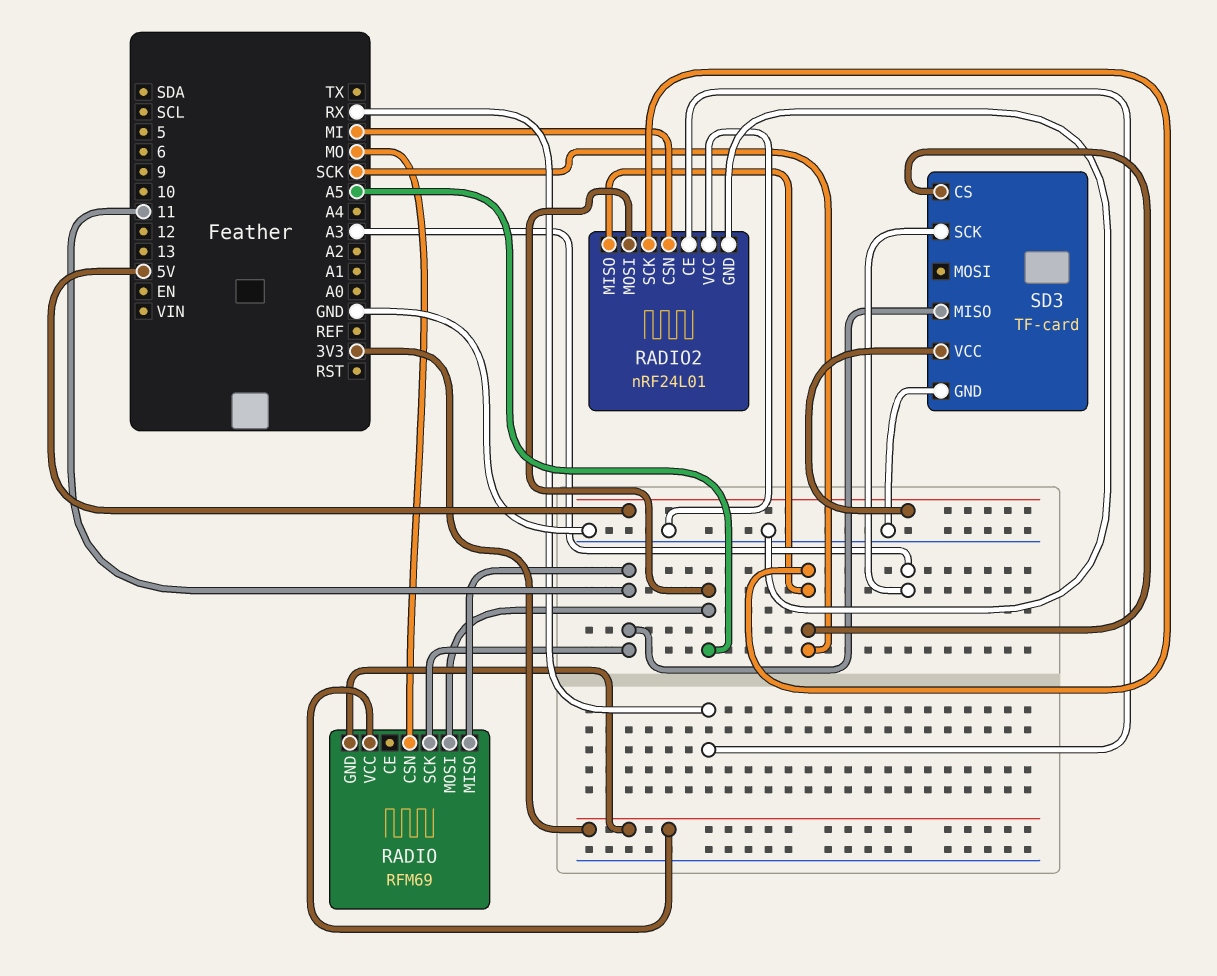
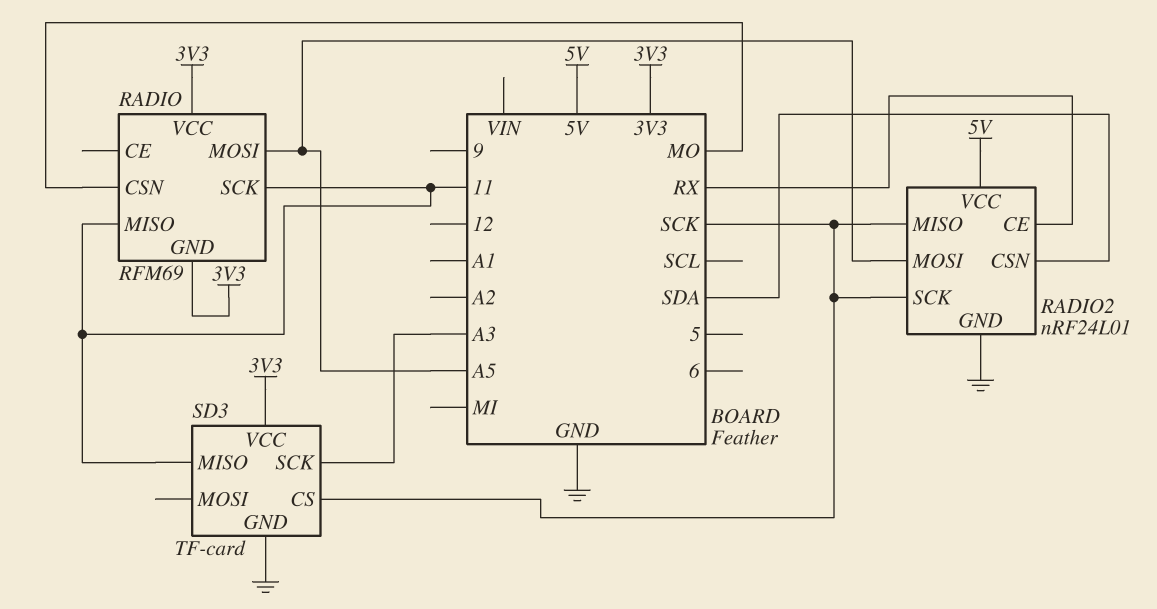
RADIO2 pin CSN: MI -> SDA
RADIO2 pin VCC: GND -> 5V
SD3 pin VCC: 5V -> 3V3

